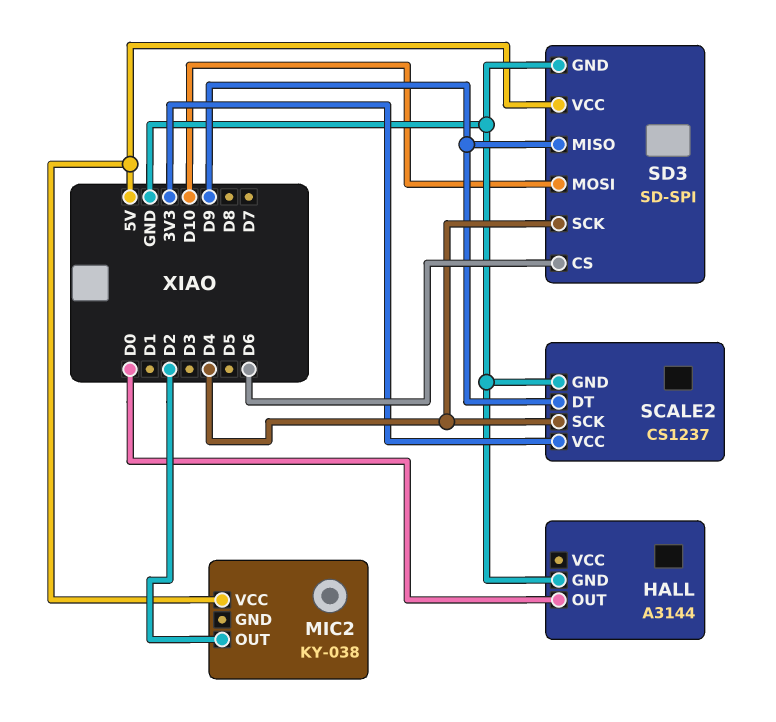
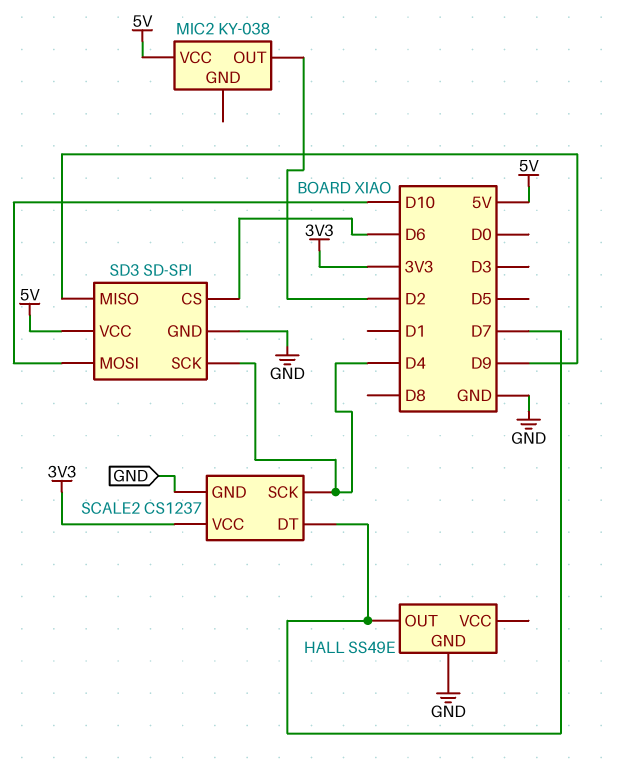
HALL: A3144 -> SS49E
HALL pin OUT: D0 -> D7
SCALE2 pin DT: D9 -> D7

